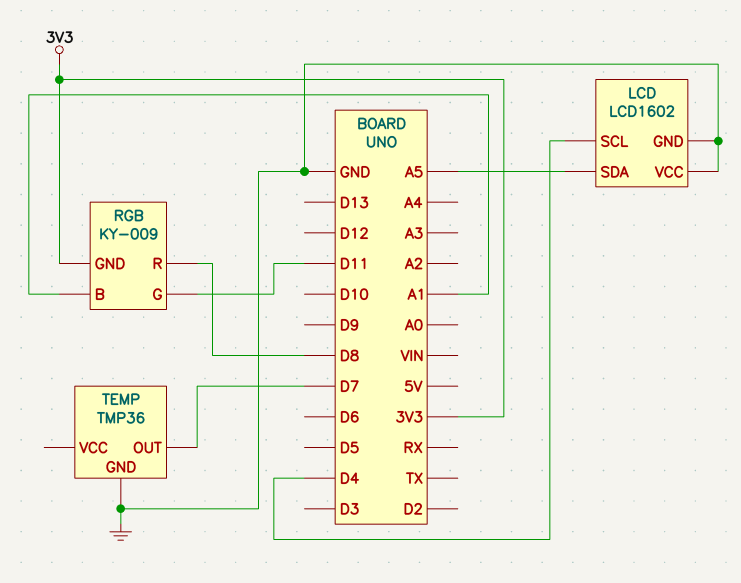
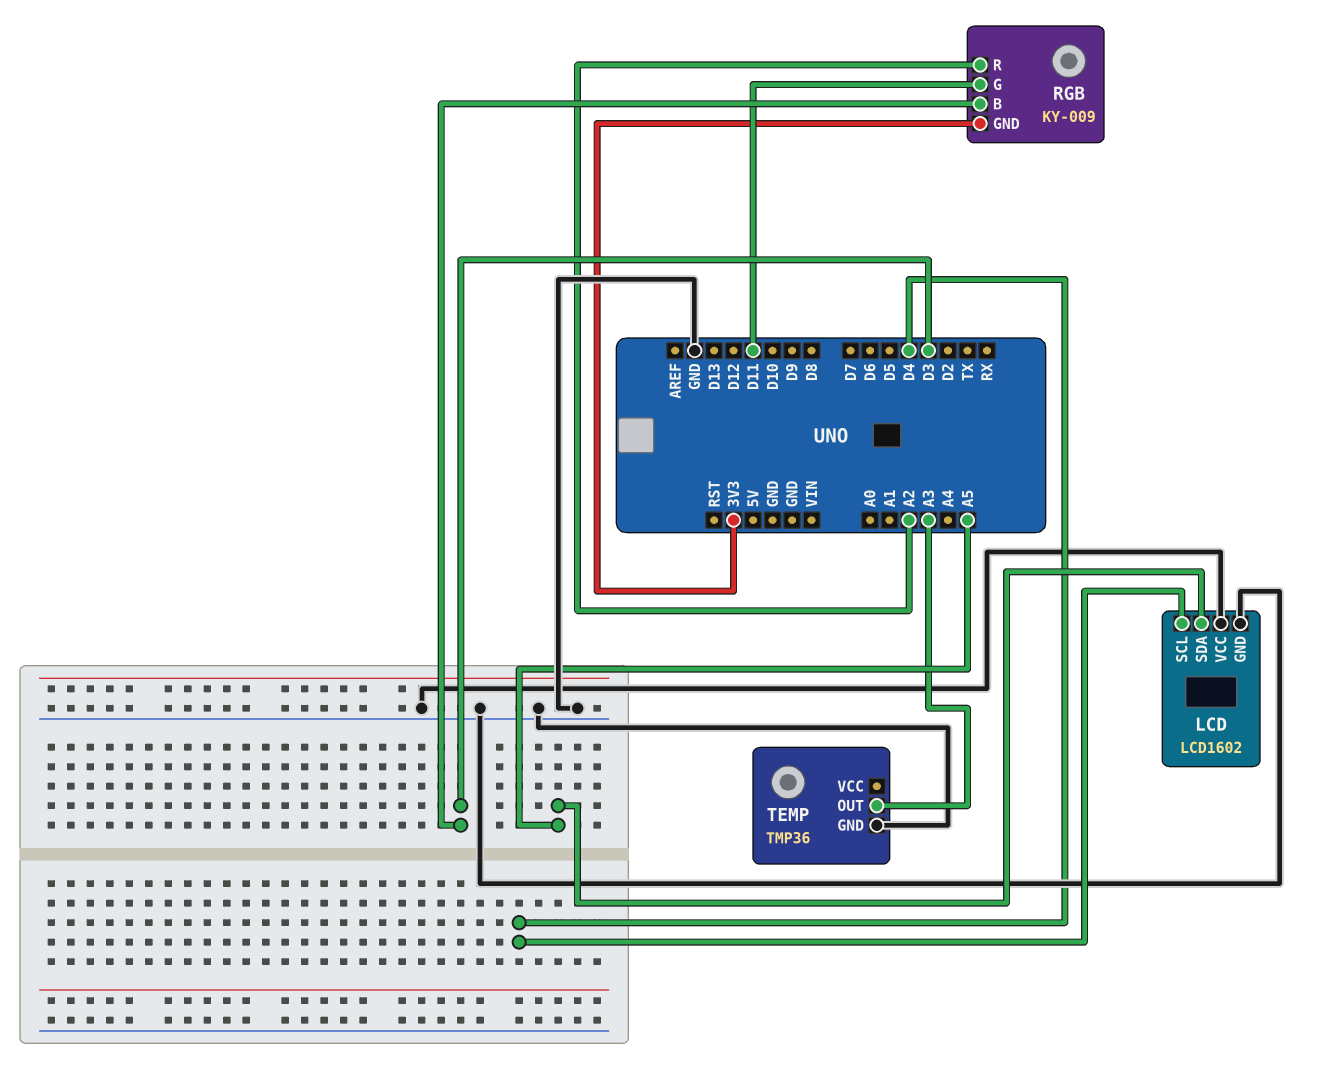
RGB pin B: A1 -> D3
RGB pin R: D8 -> A2
TEMP pin OUT: D7 -> A3

